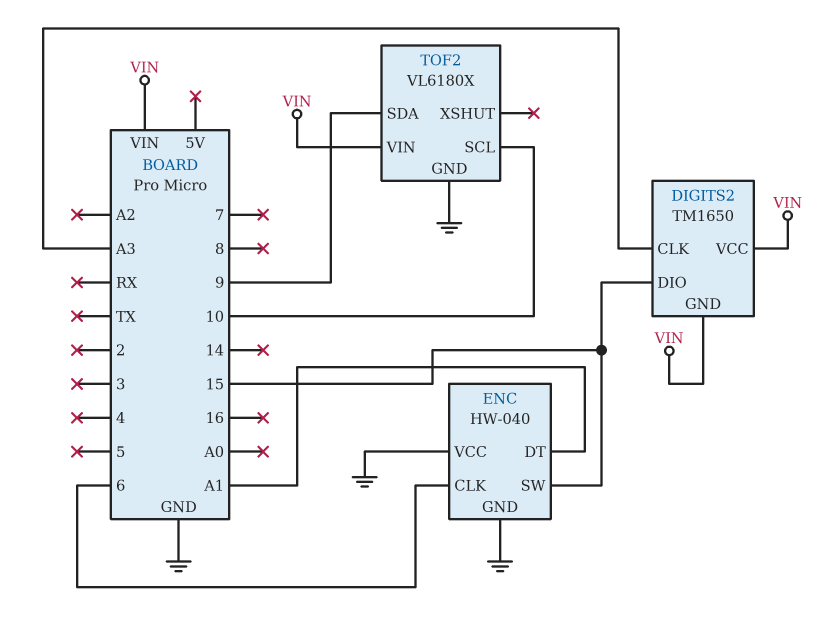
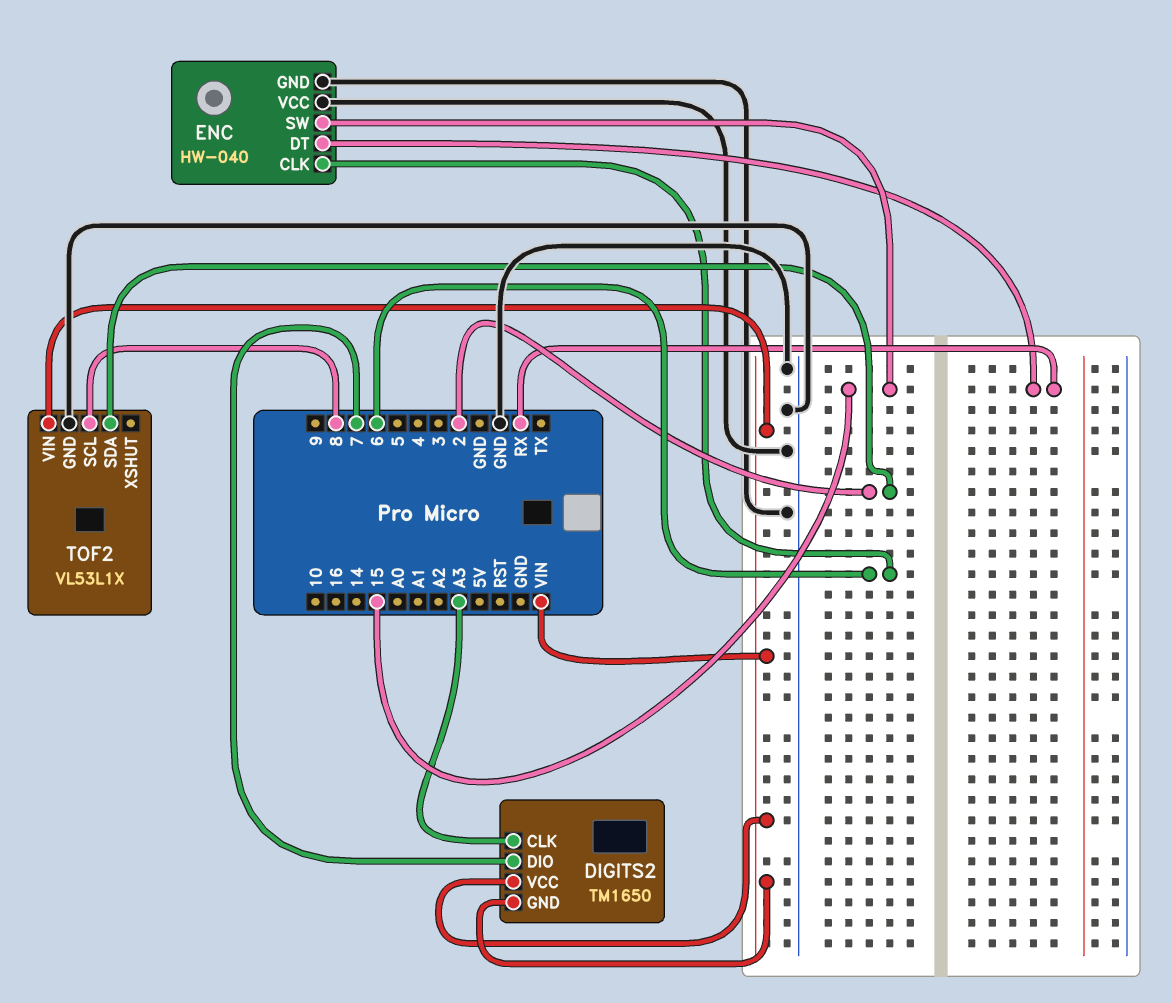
DIGITS2 pin DIO: 15 -> 7
ENC pin DT: A1 -> RX
TOF2: VL6180X -> VL53L1X
TOF2 pin SCL: 10 -> 8
TOF2 pin SDA: 9 -> 2

